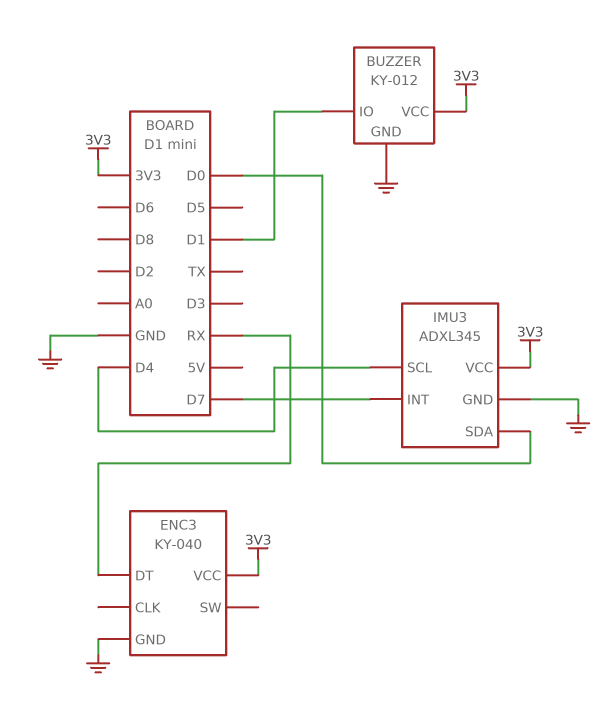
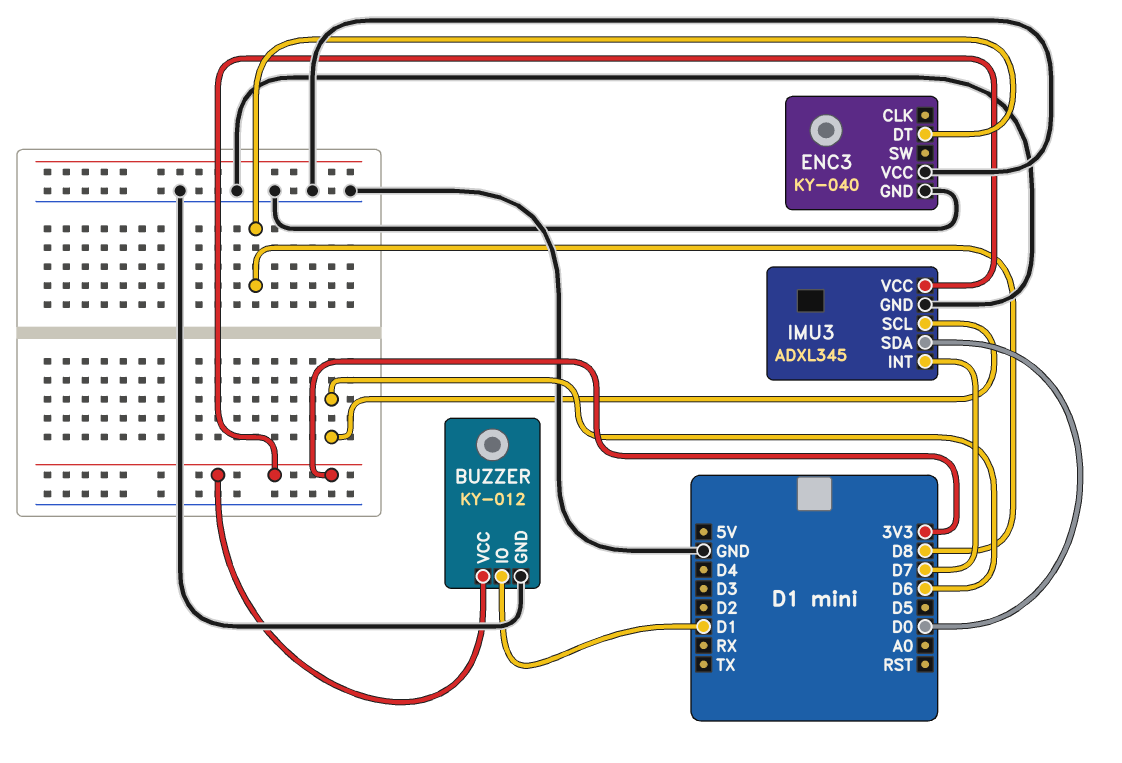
ENC3 pin DT: RX -> D8
ENC3 pin VCC: 3V3 -> GND
IMU3 pin SCL: D4 -> D6

